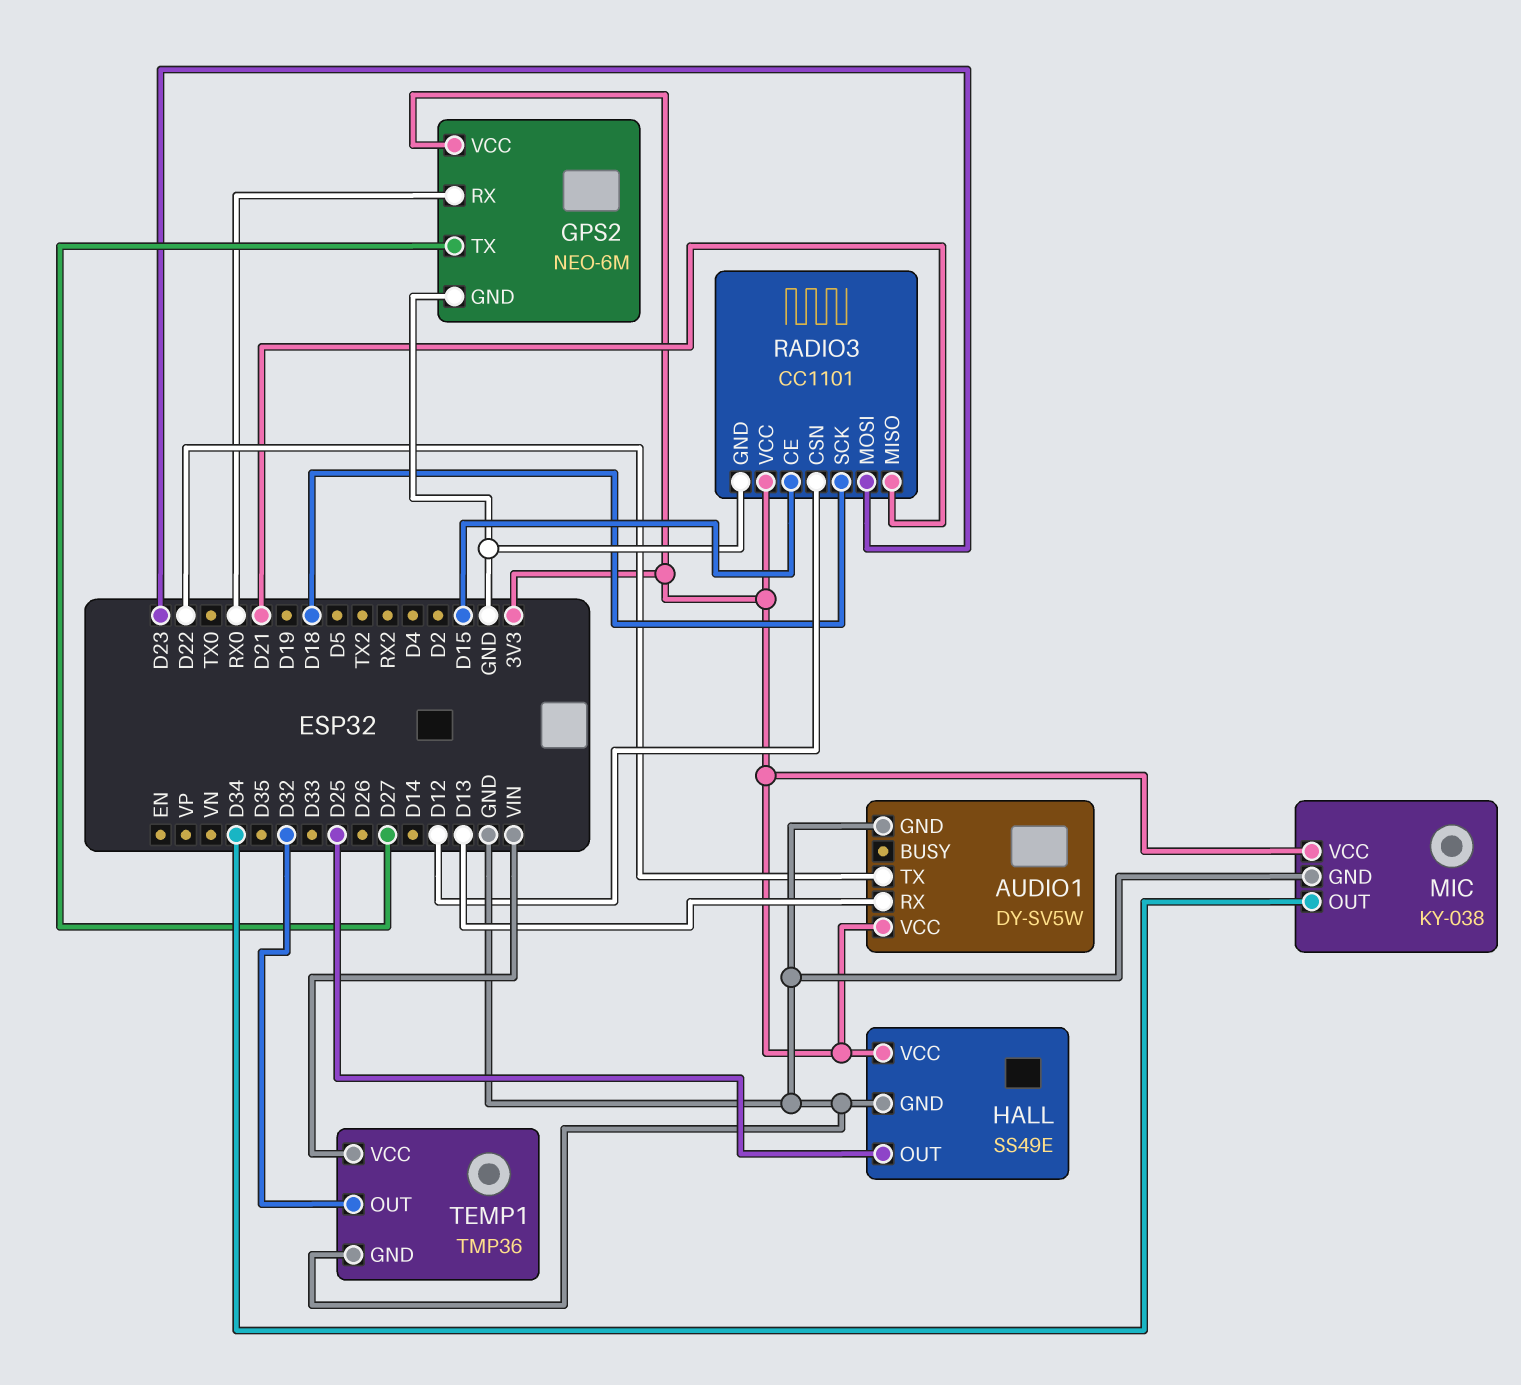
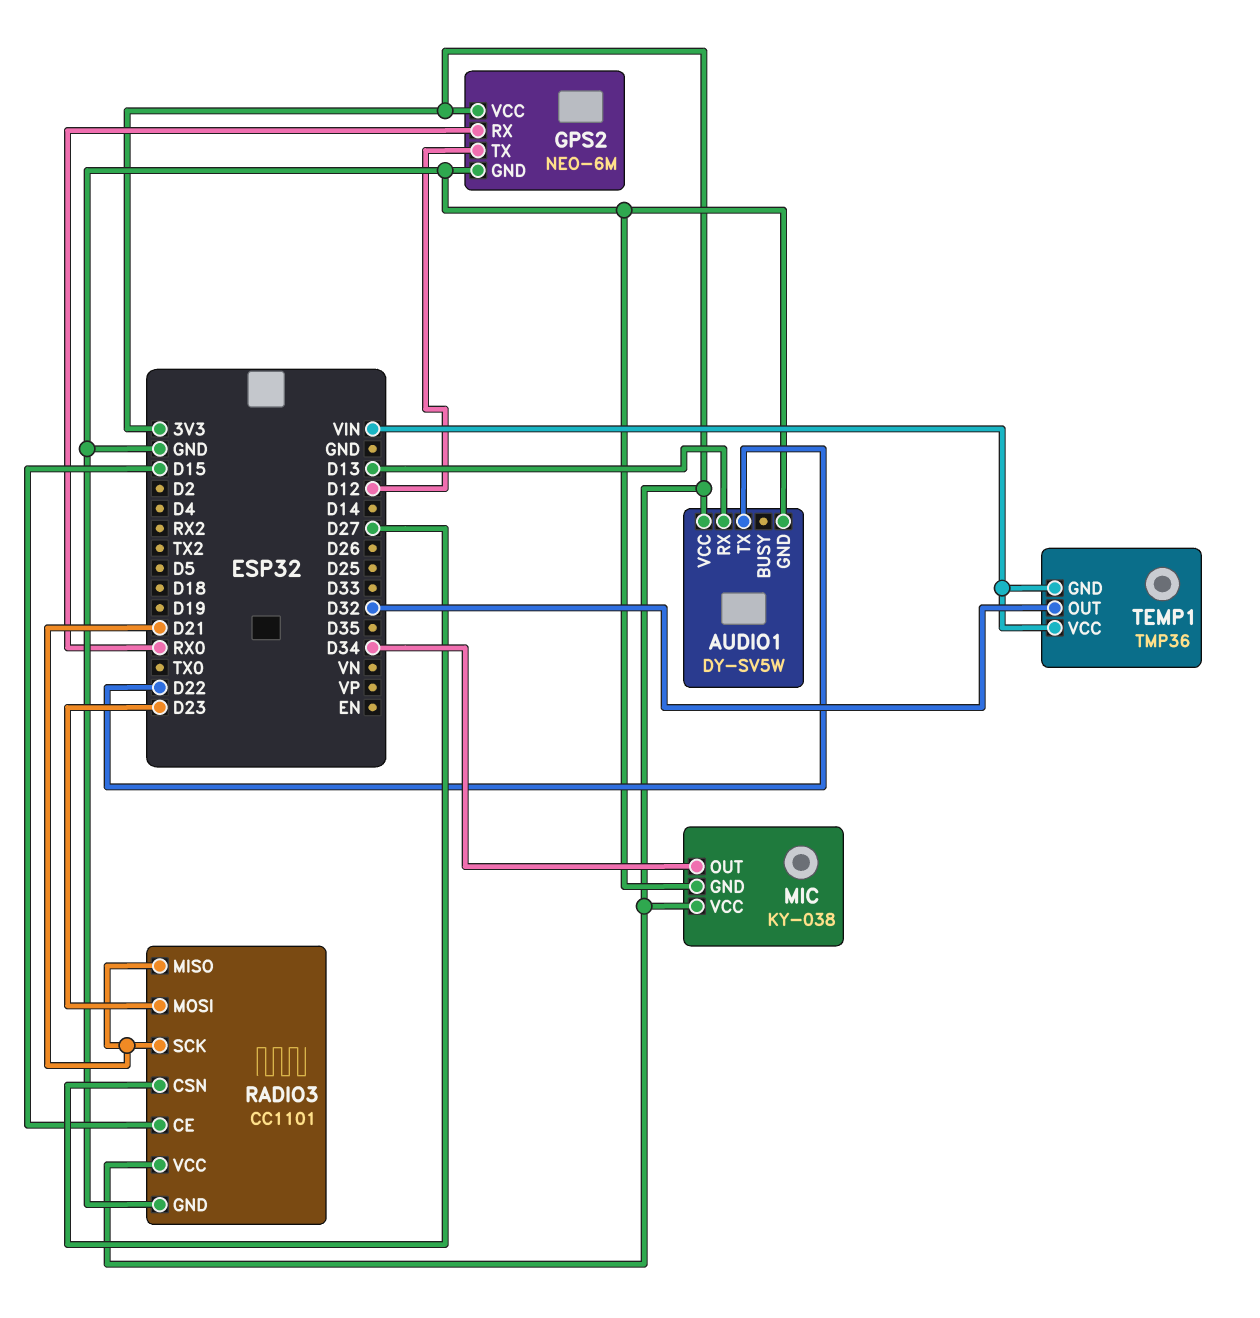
GPS2 pin TX: D27 -> D12
HALL: SS49E -> none
HALL pin GND: GND -> none
HALL pin OUT: D25 -> none
HALL pin VCC: 3V3 -> none
RADIO3 pin CSN: D12 -> D27
RADIO3 pin SCK: D18 -> D21
TEMP1 pin GND: GND -> VIN

